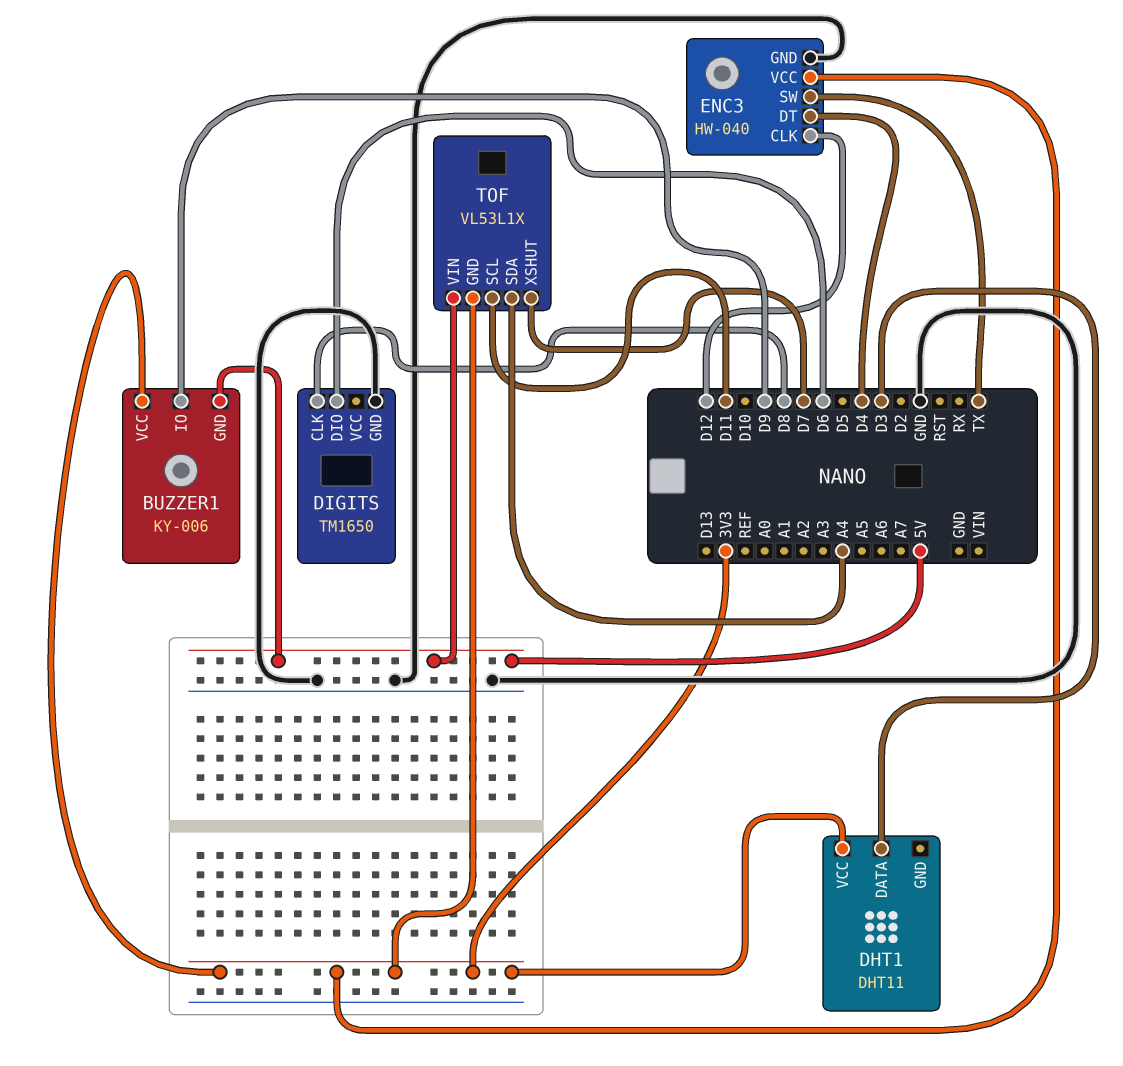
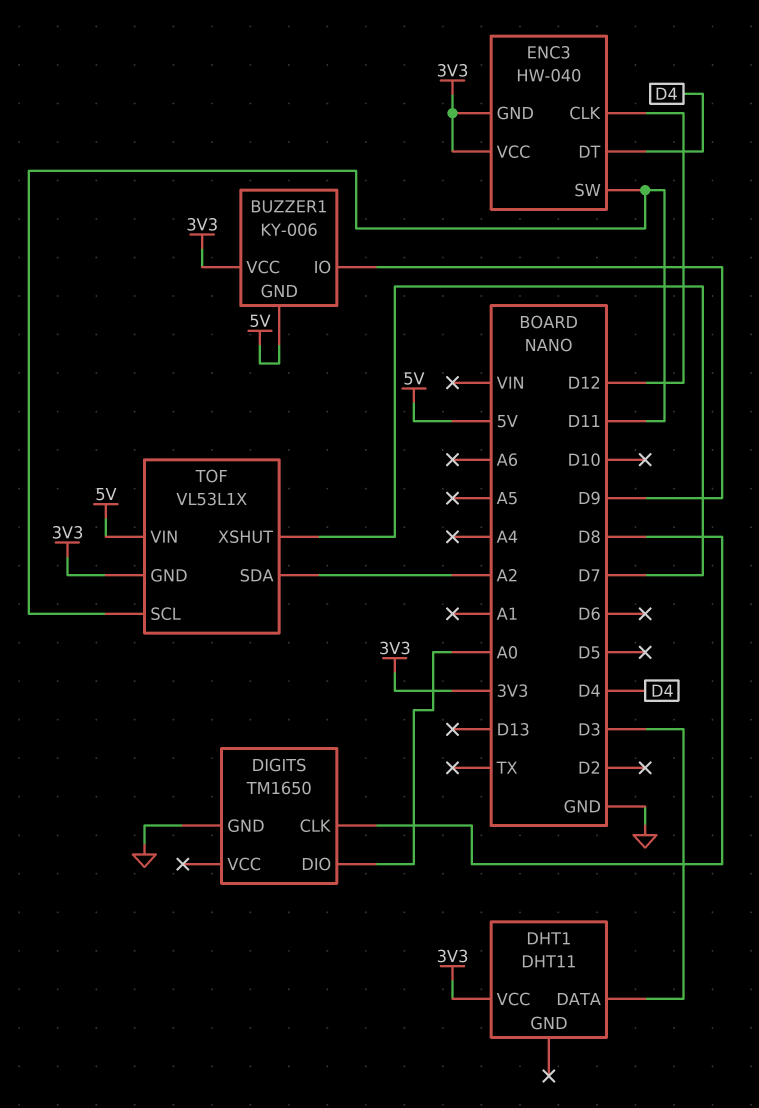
DIGITS pin DIO: D6 -> A0
ENC3 pin GND: GND -> 3V3
ENC3 pin SW: TX -> D11
TOF pin SDA: A4 -> A2

